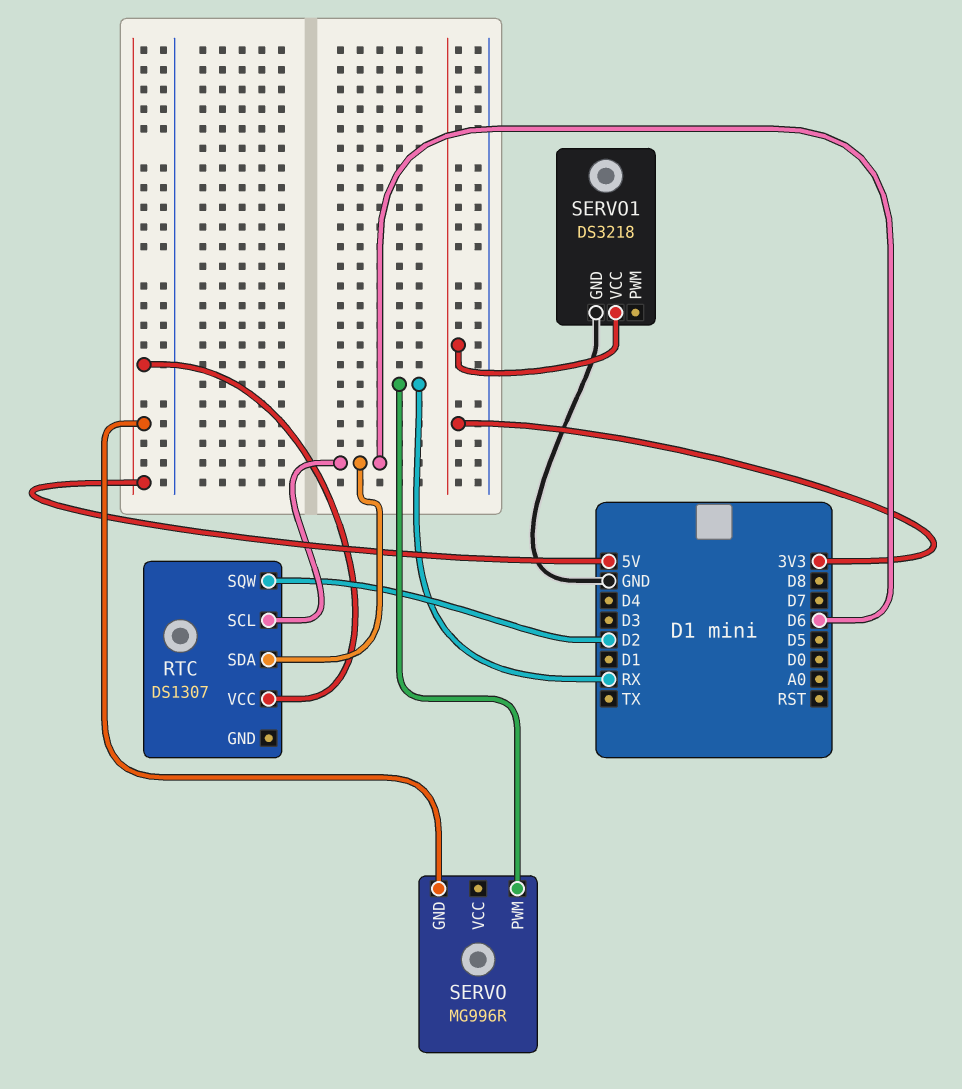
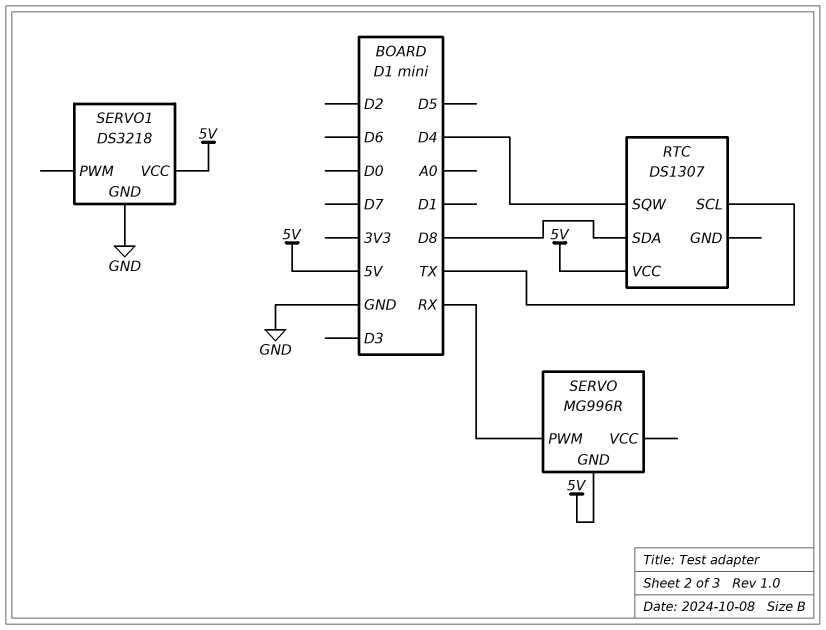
RTC pin SCL: D6 -> TX
RTC pin SDA: D6 -> D8
RTC pin SQW: D2 -> D4
SERVO1 pin VCC: 3V3 -> 5V

